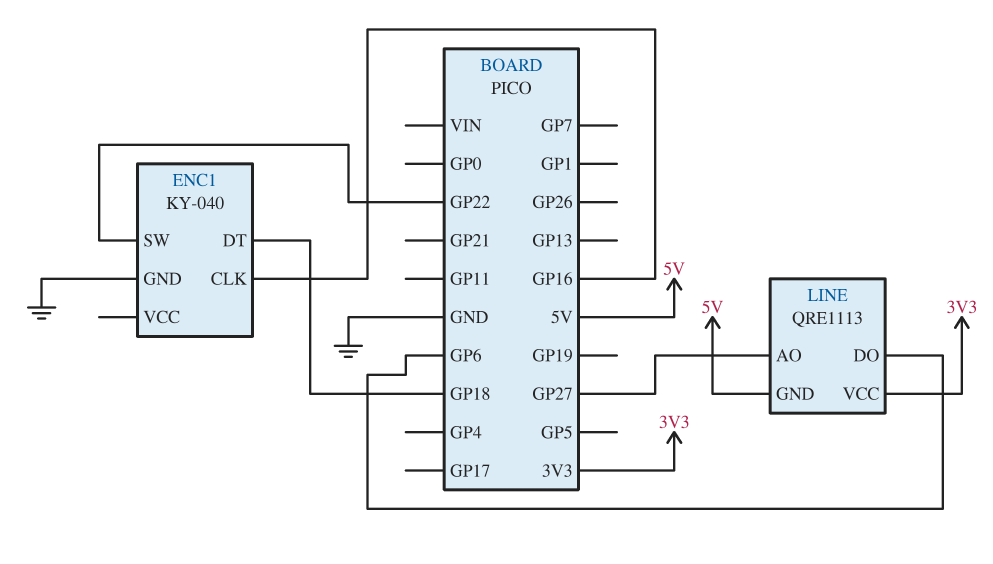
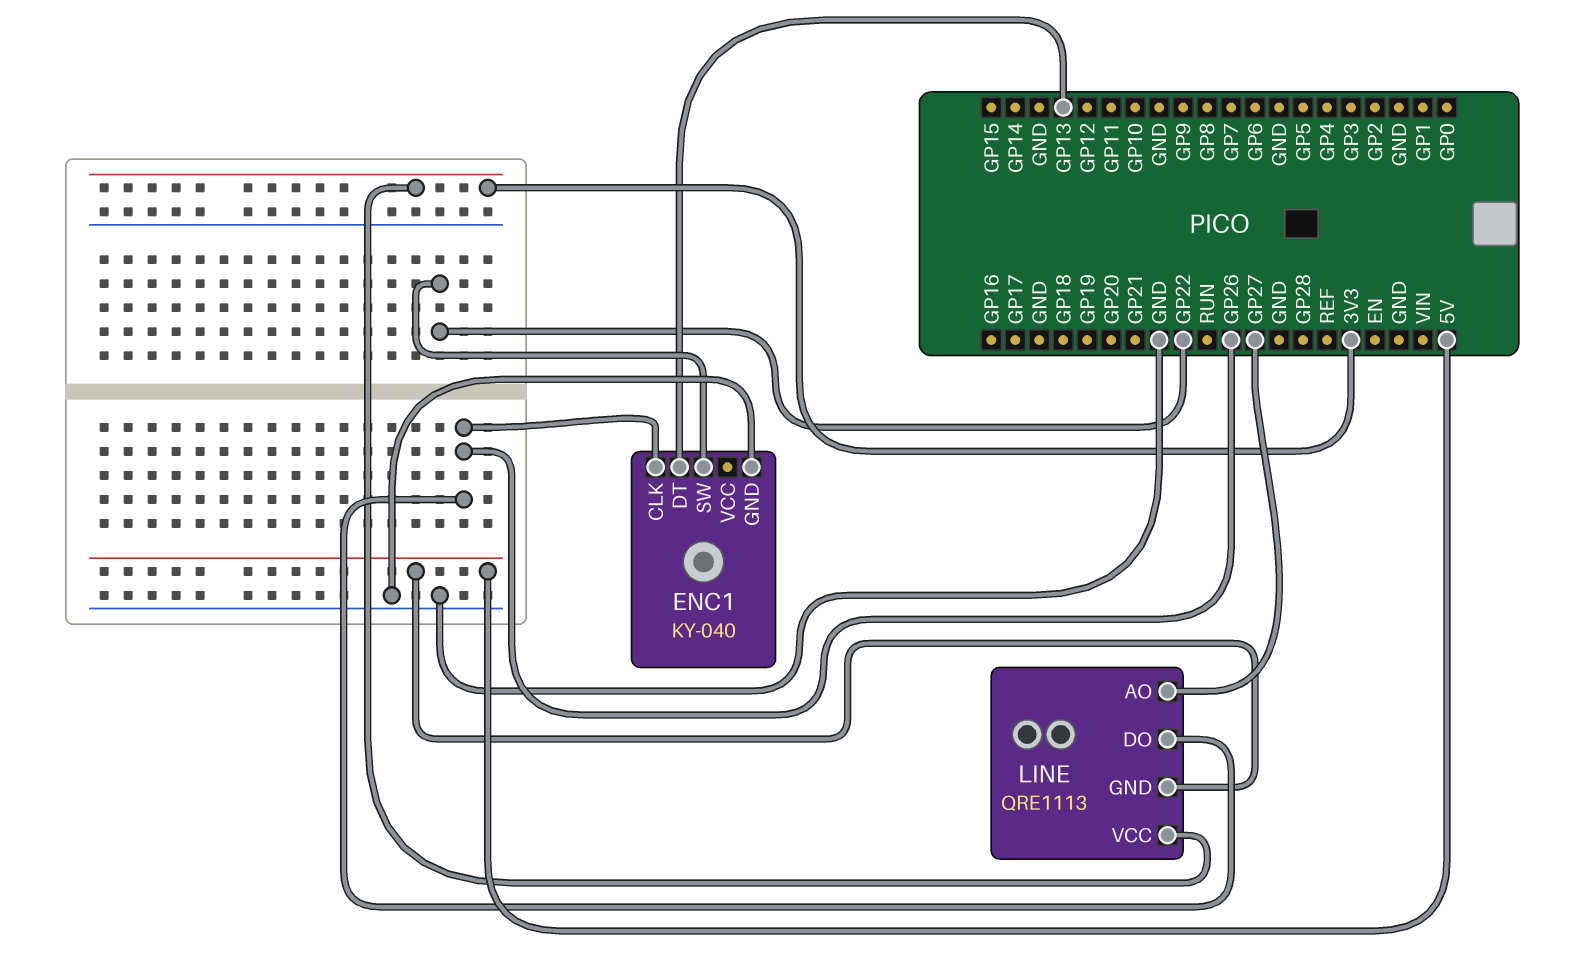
ENC1 pin CLK: GP16 -> GP26
ENC1 pin DT: GP18 -> GP13
LINE pin DO: GP6 -> GP26

